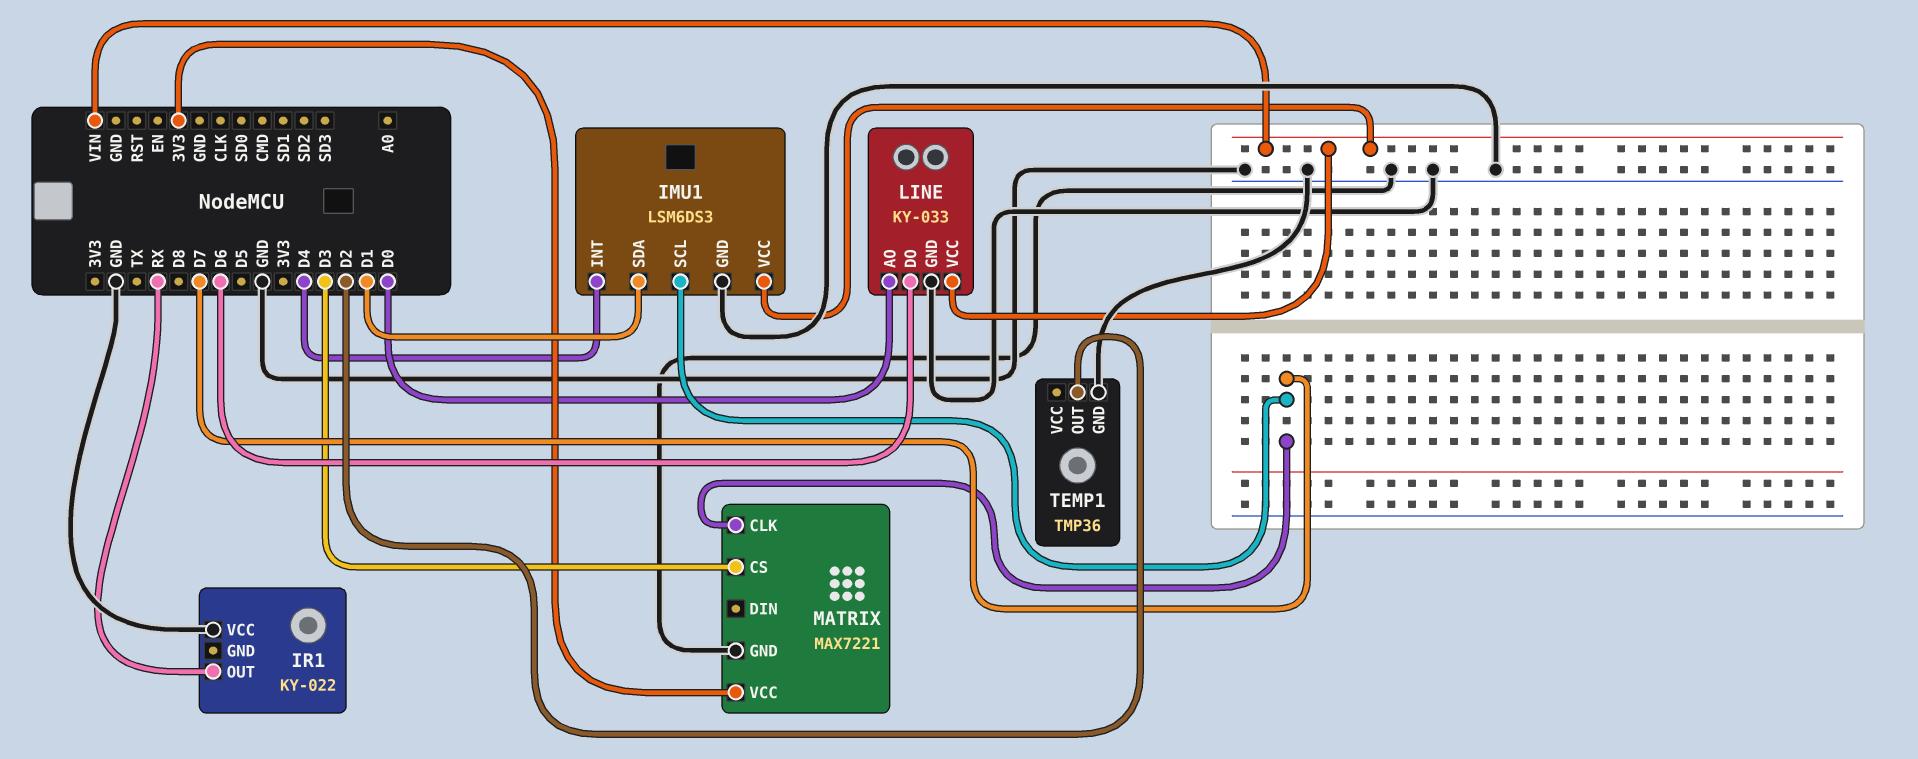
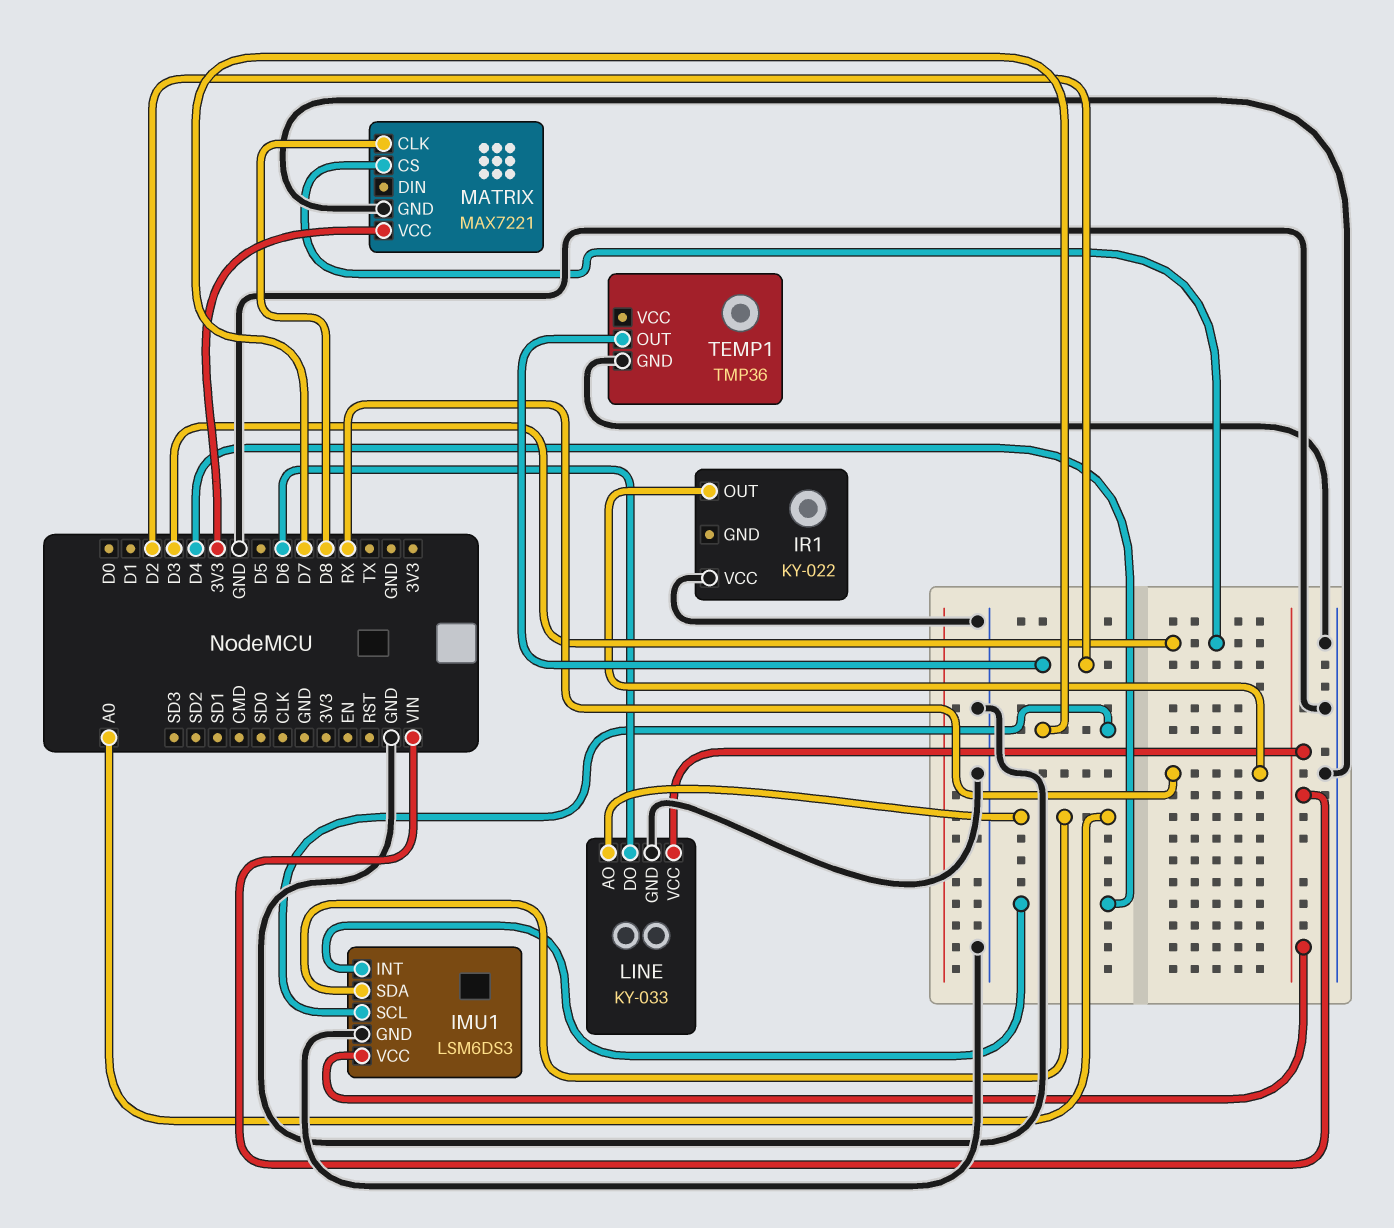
IMU1 pin SDA: D1 -> A0
LINE pin AO: D0 -> A0
MATRIX pin CLK: D7 -> D8

